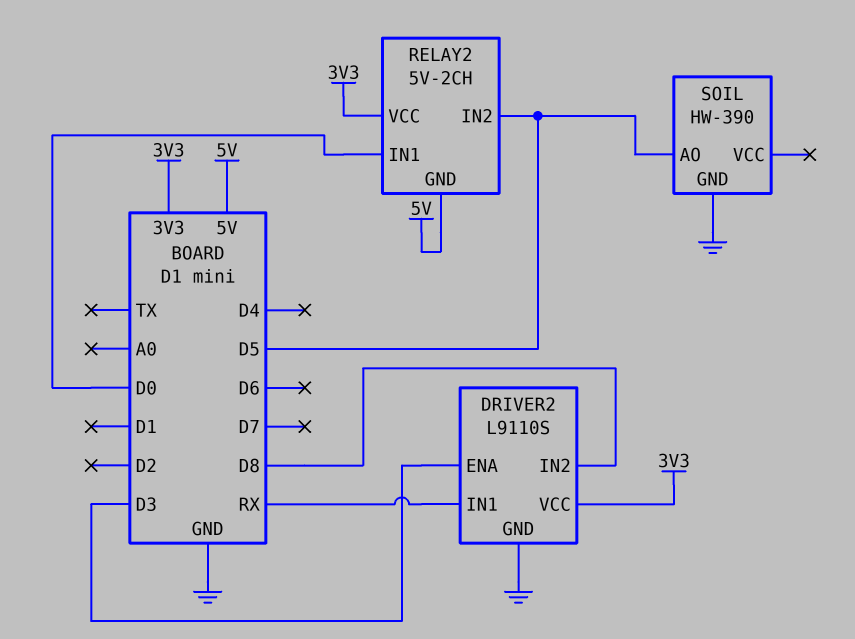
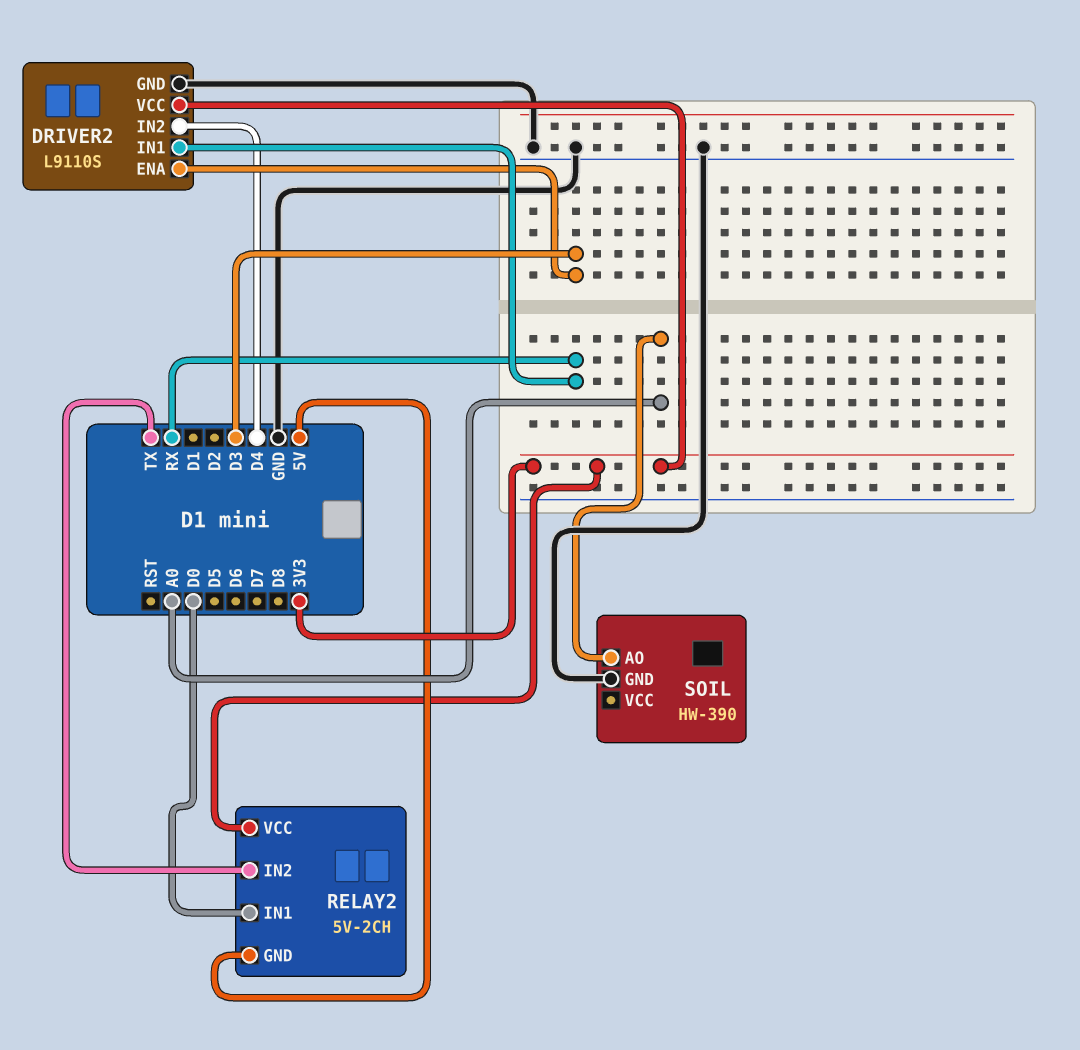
DRIVER2 pin IN2: D8 -> D4
RELAY2 pin IN2: D5 -> TX
SOIL pin AO: D5 -> A0

